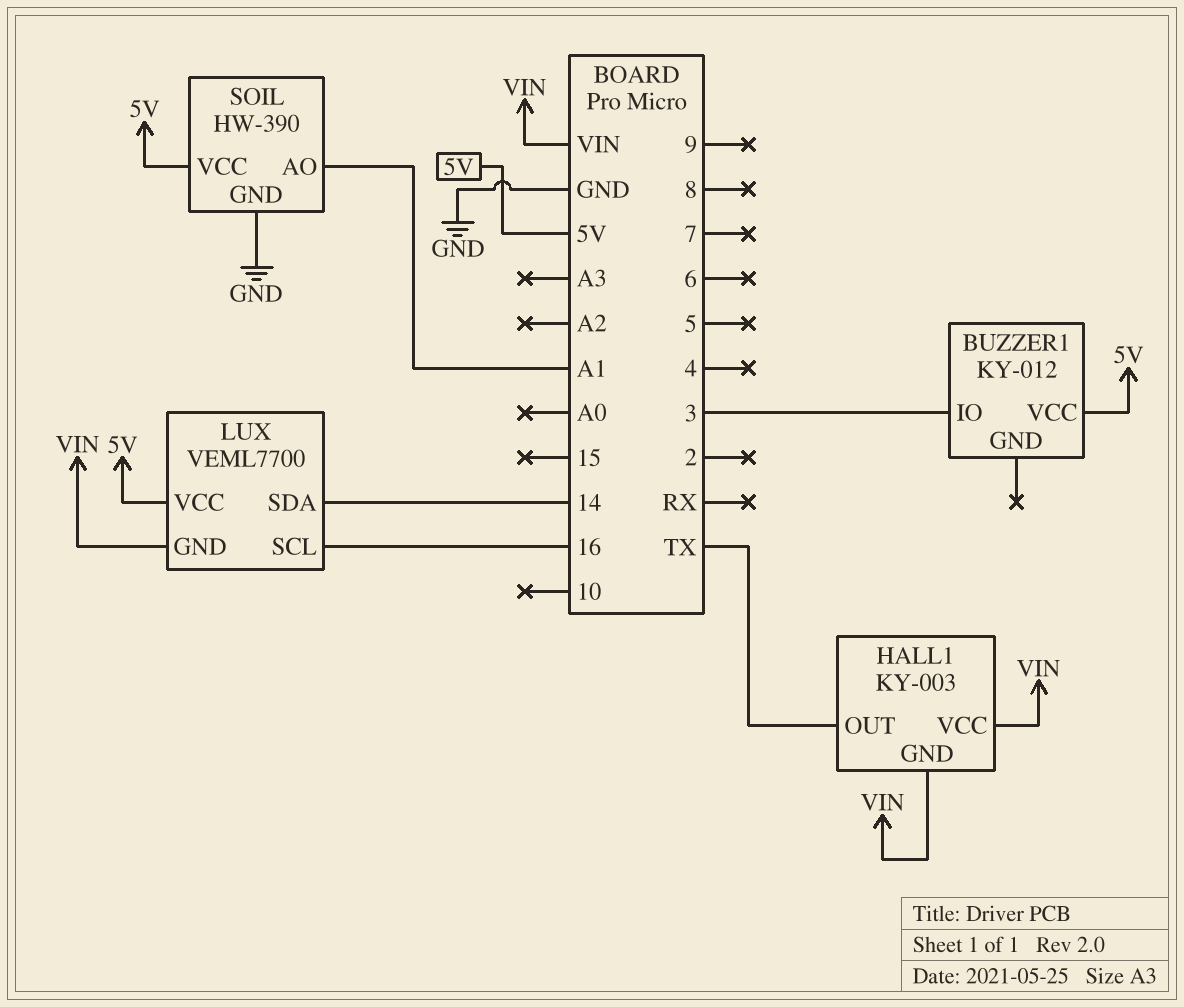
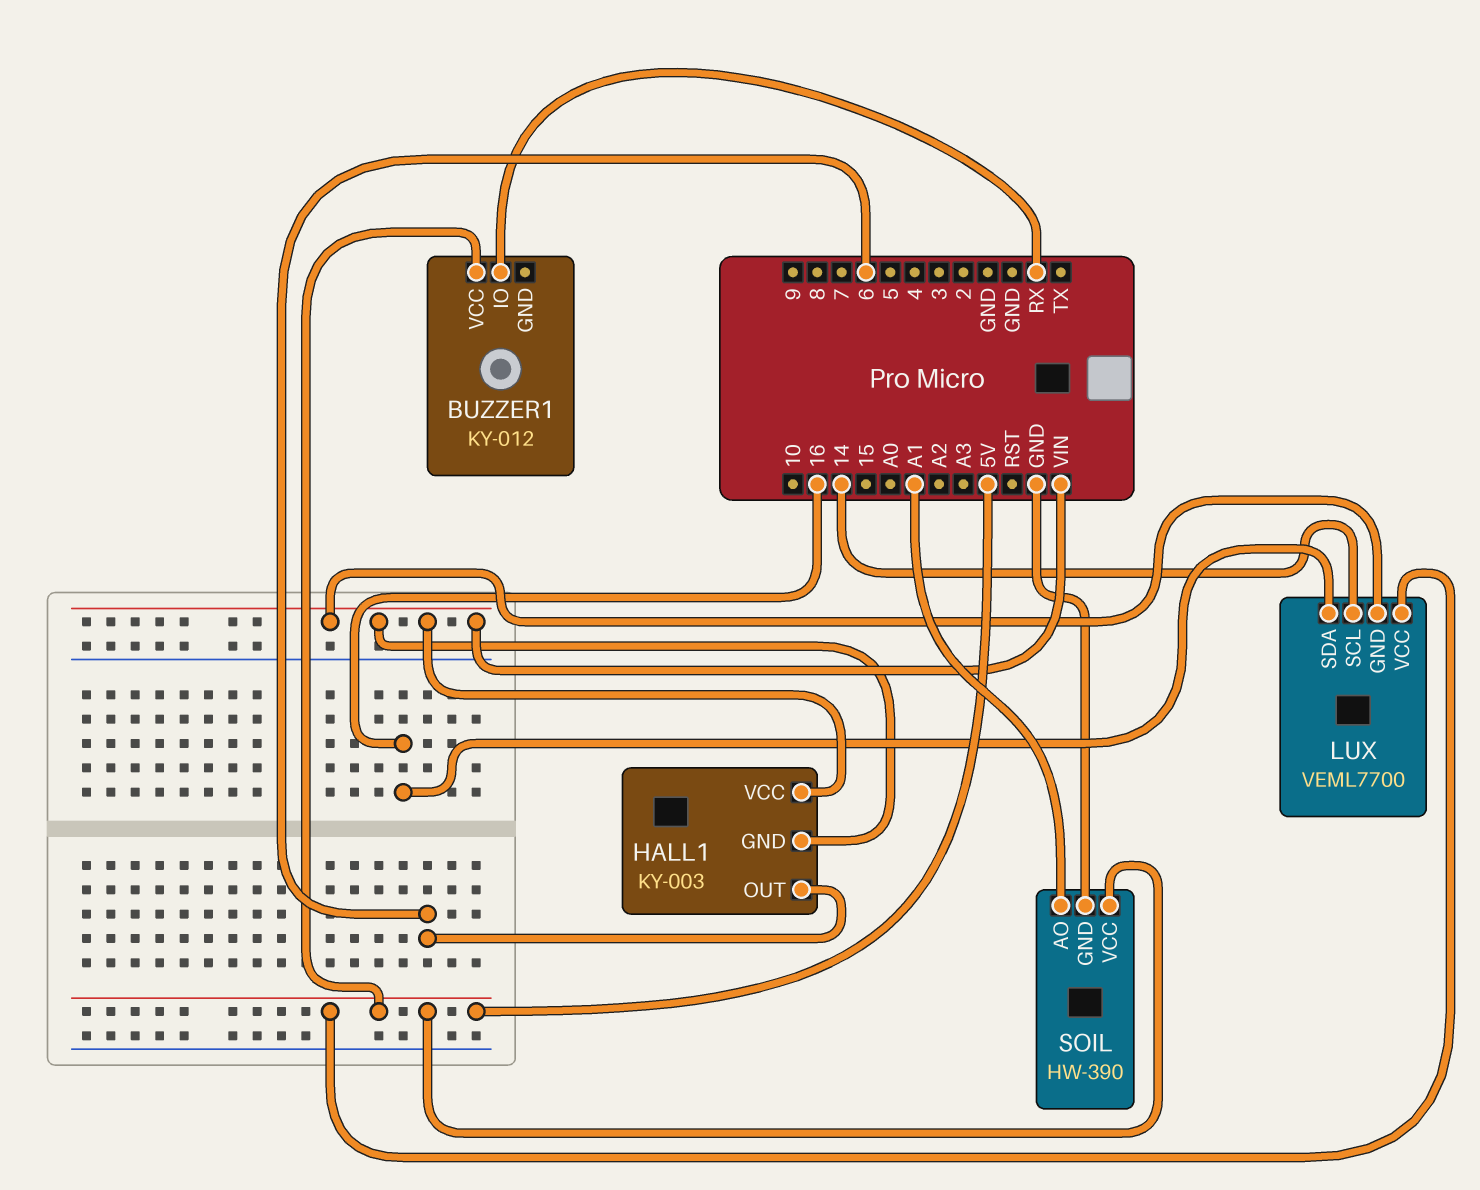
BUZZER1 pin IO: 3 -> RX
HALL1 pin OUT: TX -> 6
LUX pin SCL: 16 -> 14
LUX pin SDA: 14 -> 16

